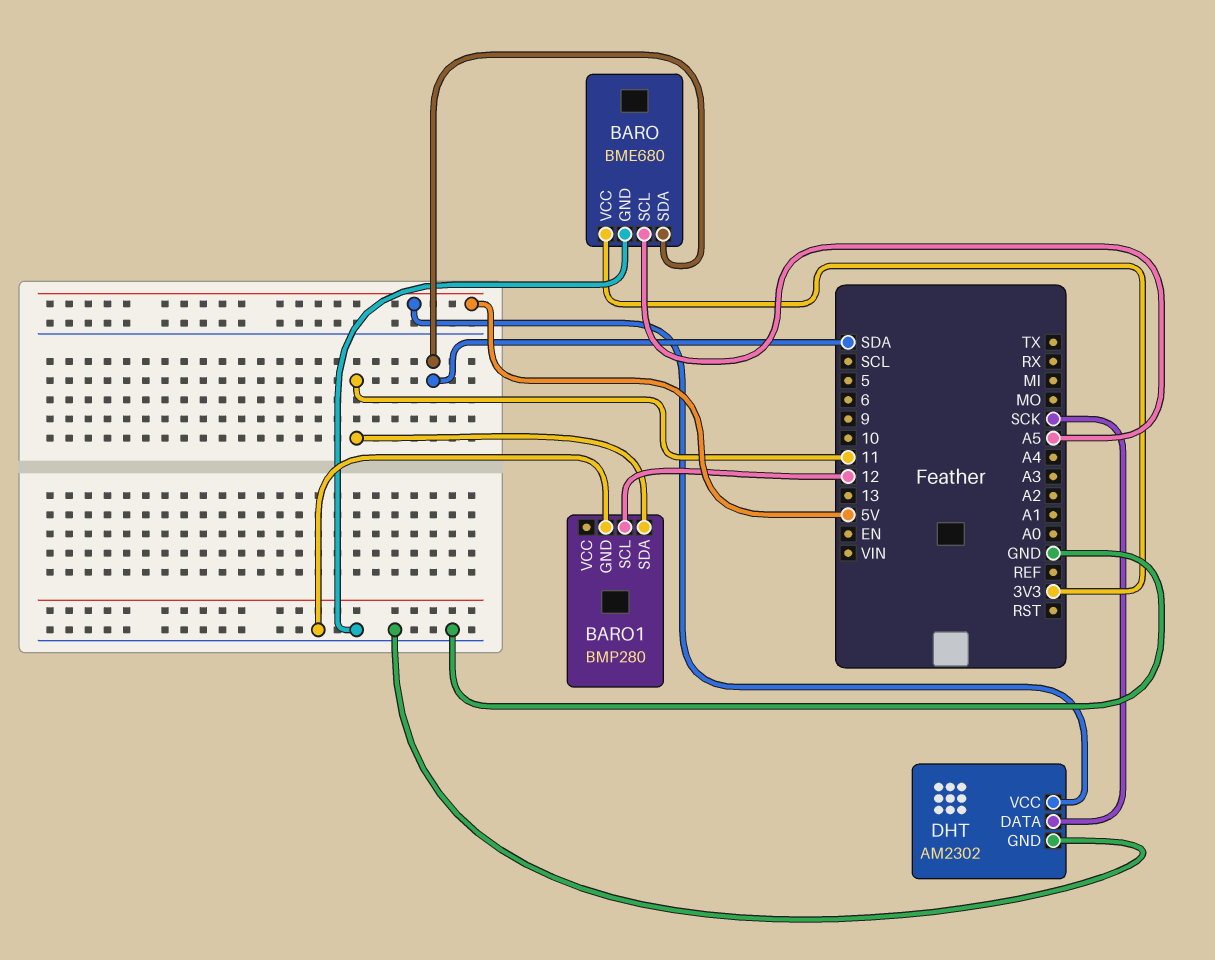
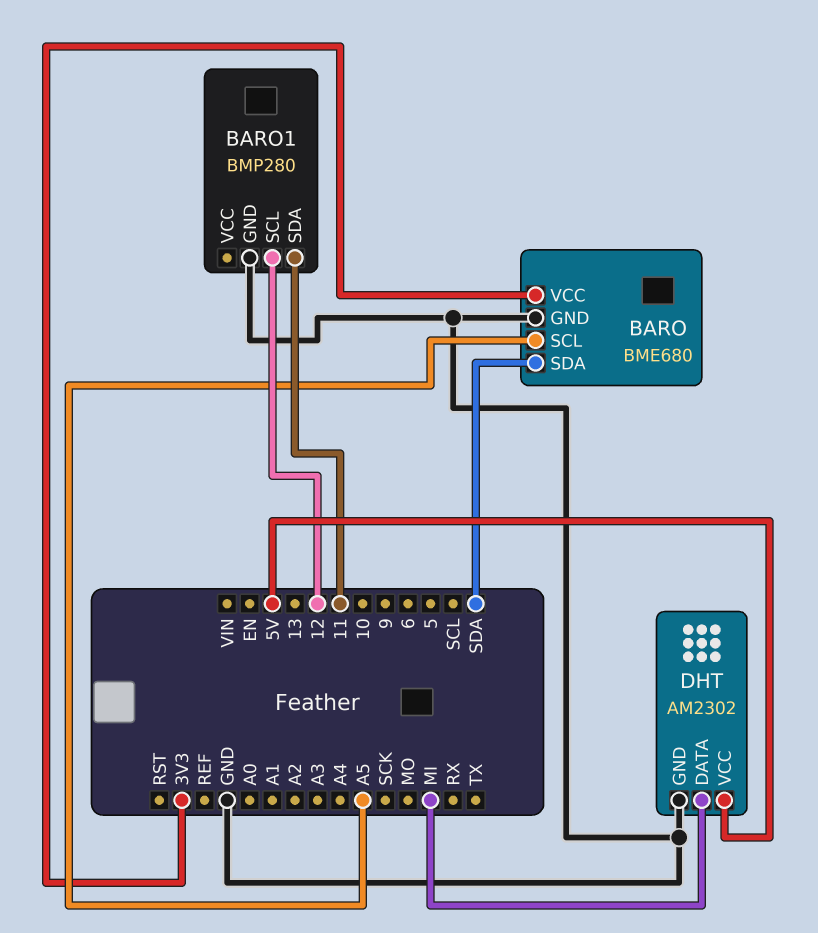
DHT pin DATA: SCK -> MI

